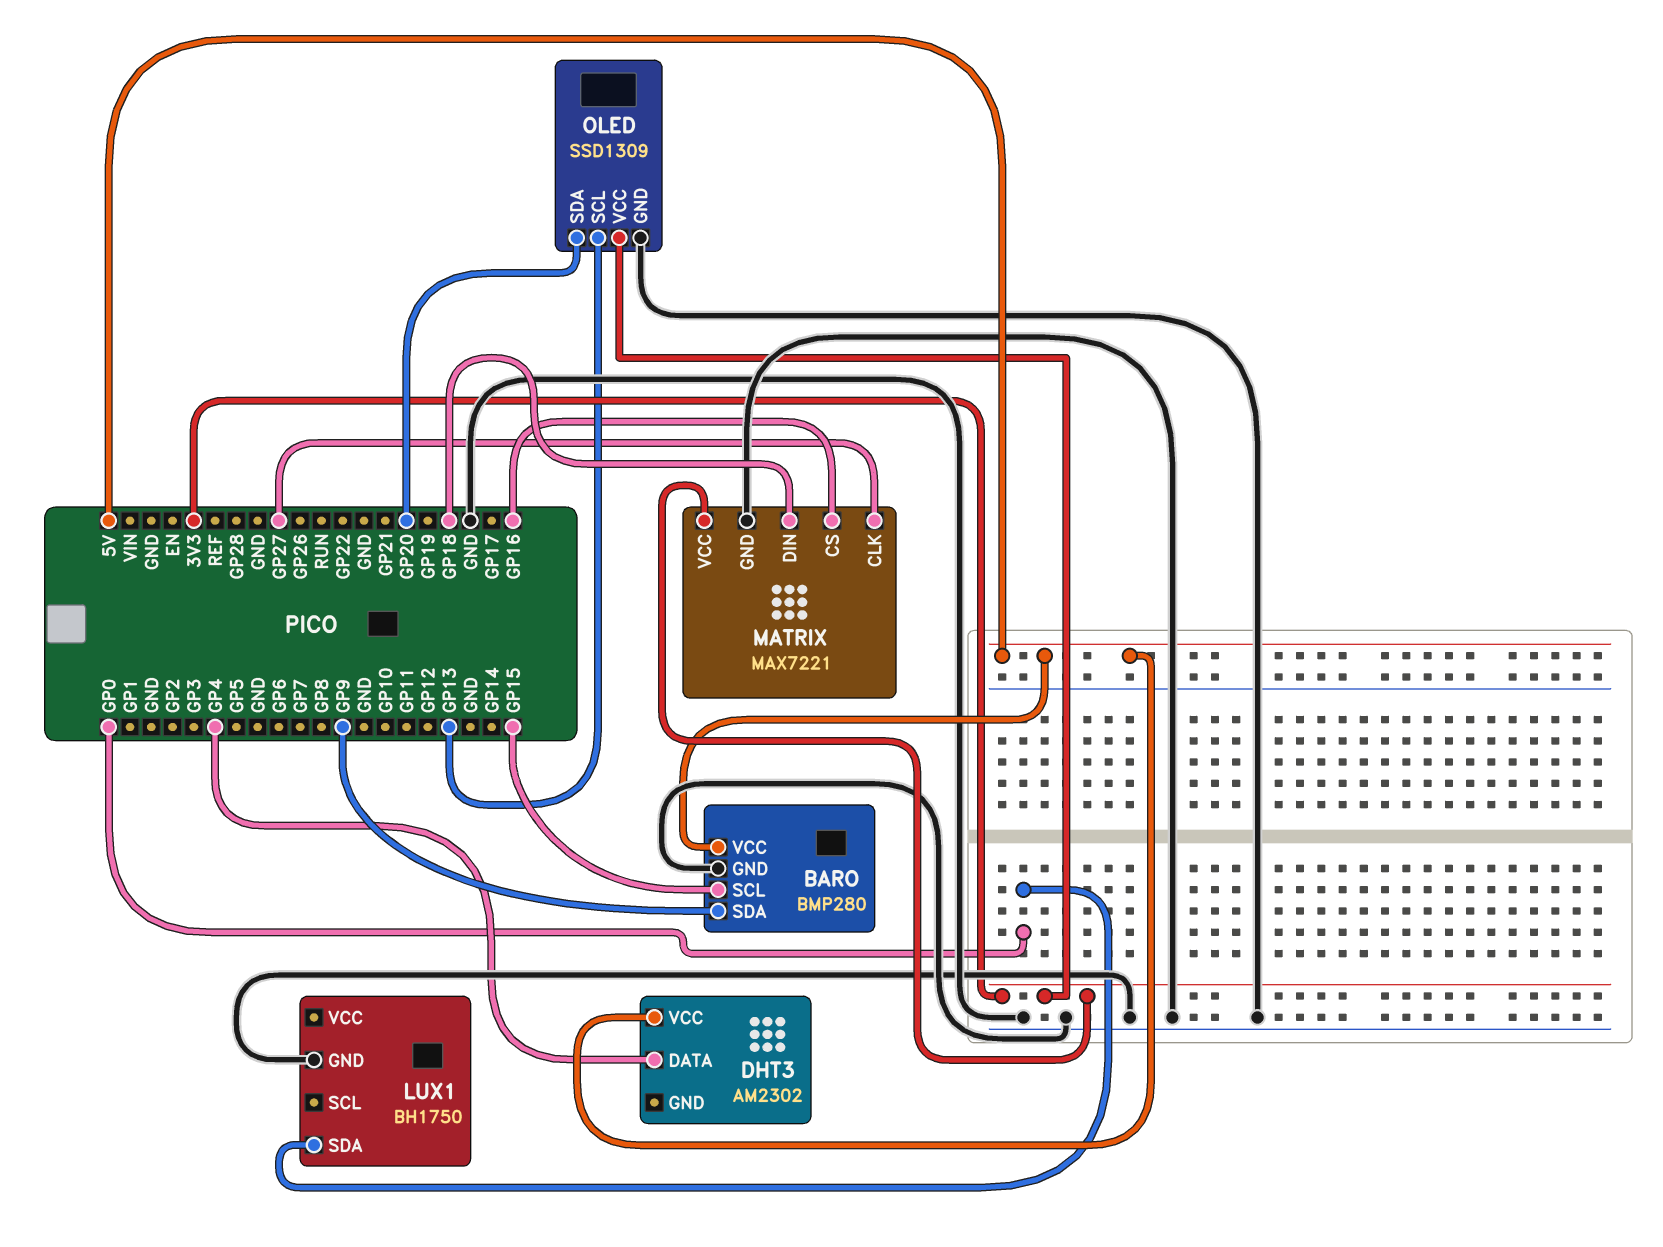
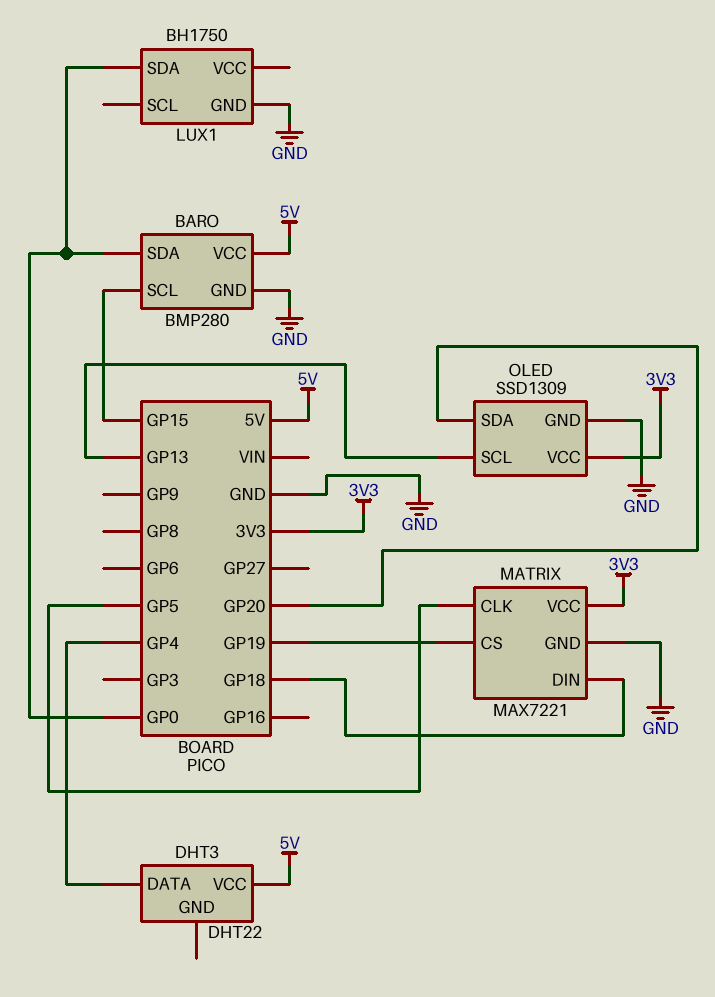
BARO pin SDA: GP9 -> GP0
DHT3: AM2302 -> DHT22
MATRIX pin CLK: GP27 -> GP5
MATRIX pin CS: GP16 -> GP19

